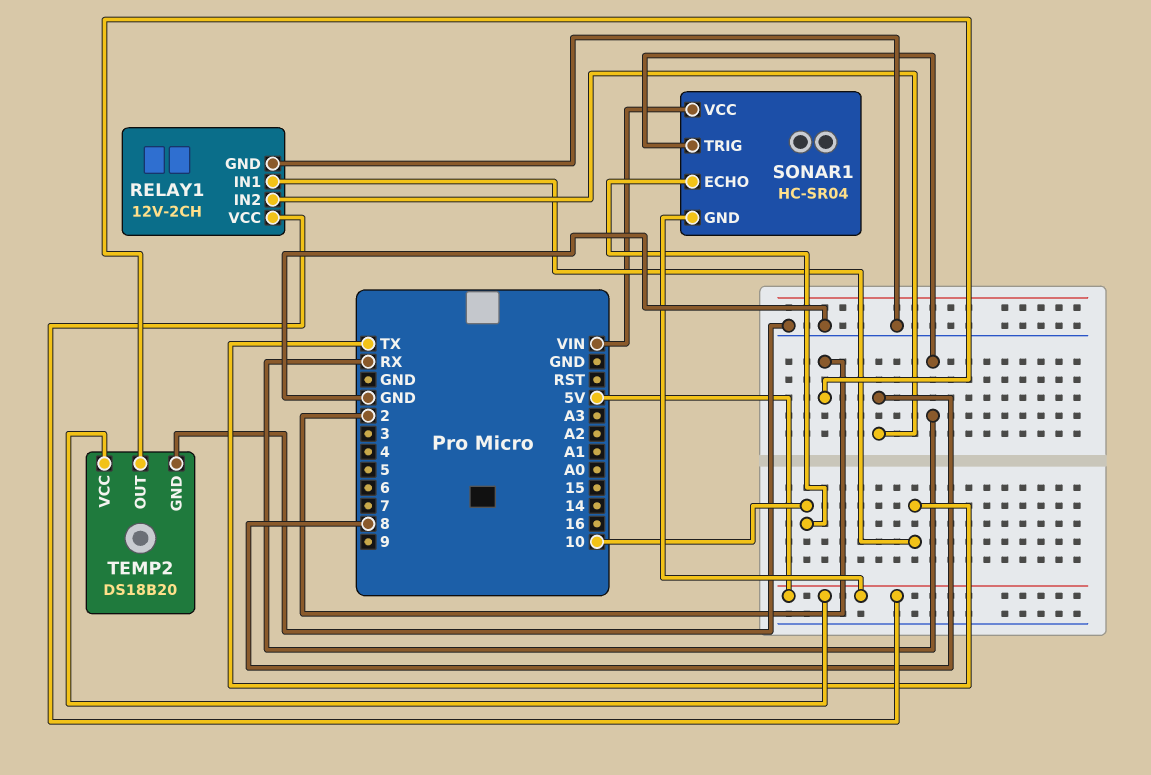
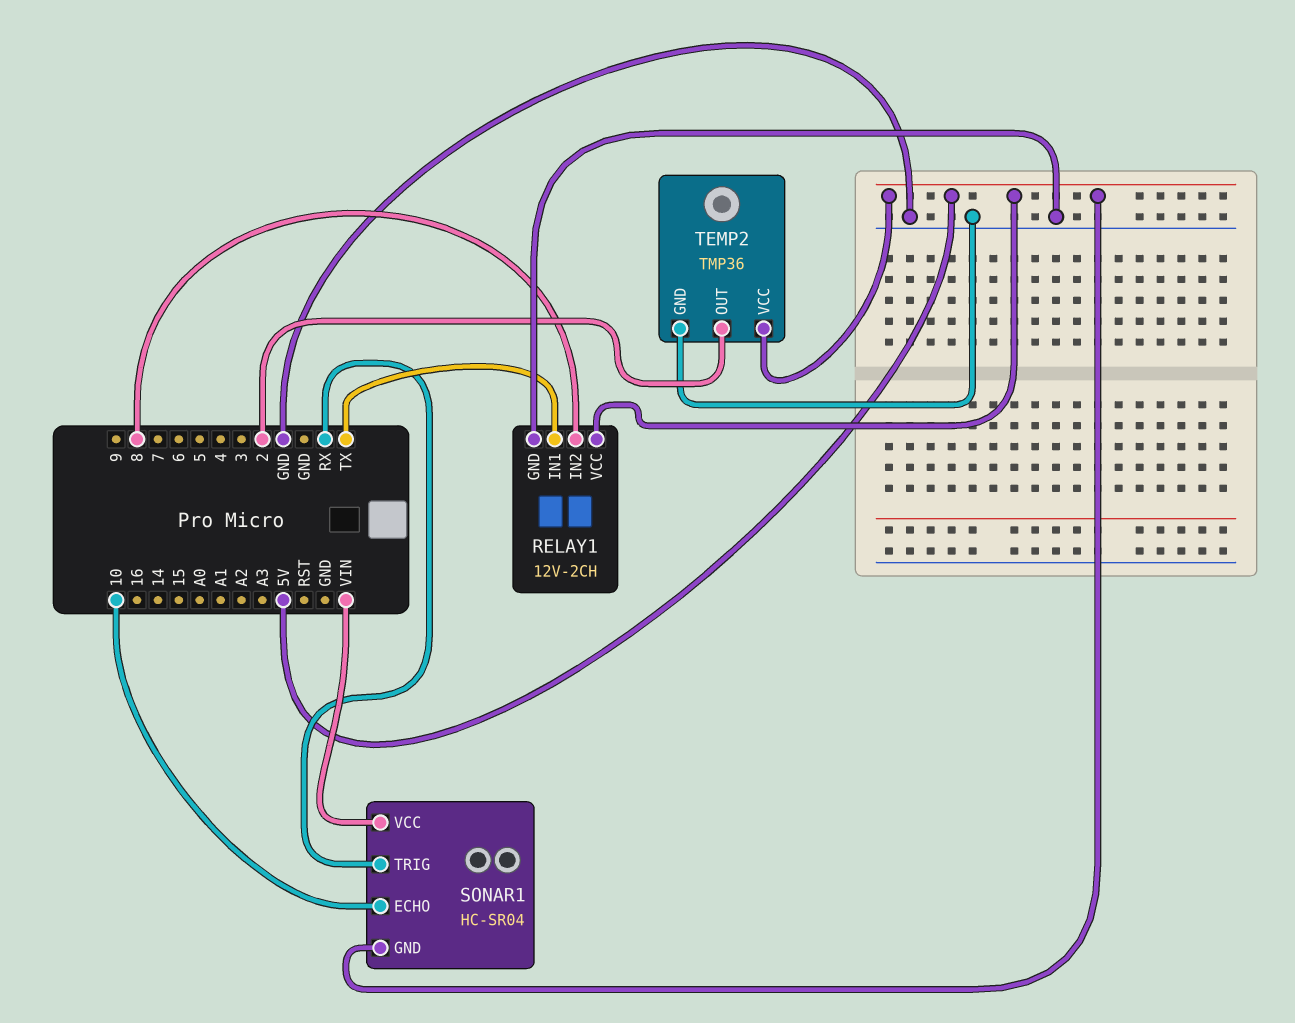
TEMP2: DS18B20 -> TMP36

